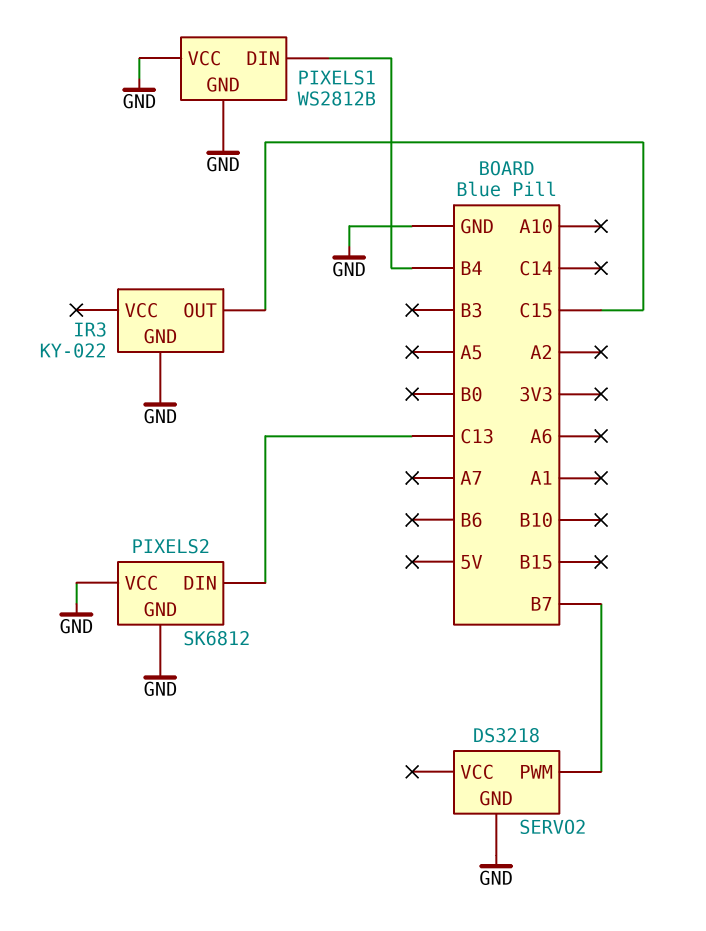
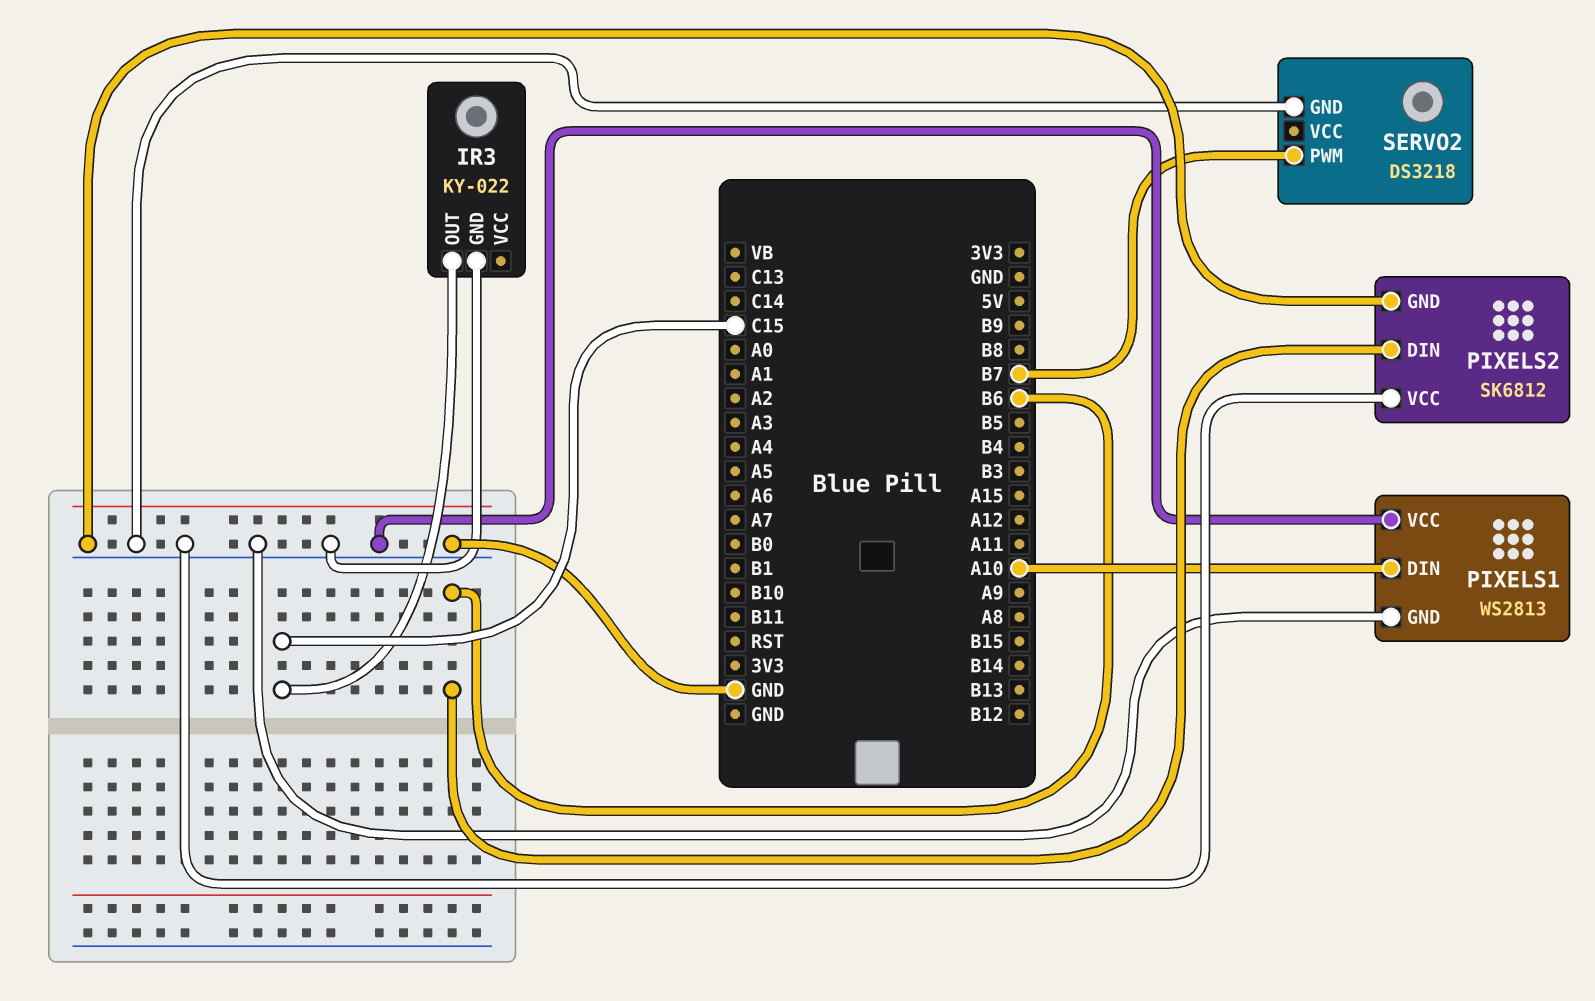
PIXELS1: WS2812B -> WS2813
PIXELS1 pin DIN: B4 -> A10
PIXELS2 pin DIN: C13 -> B6

